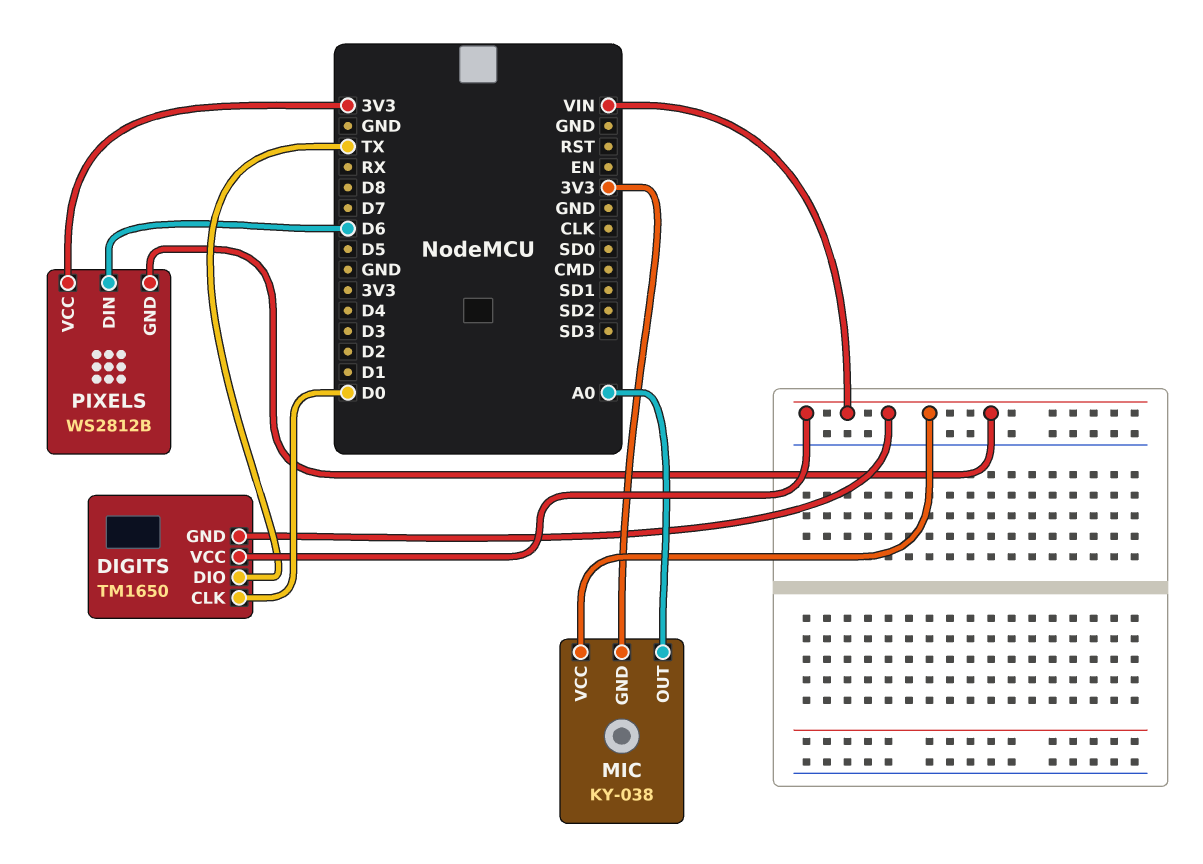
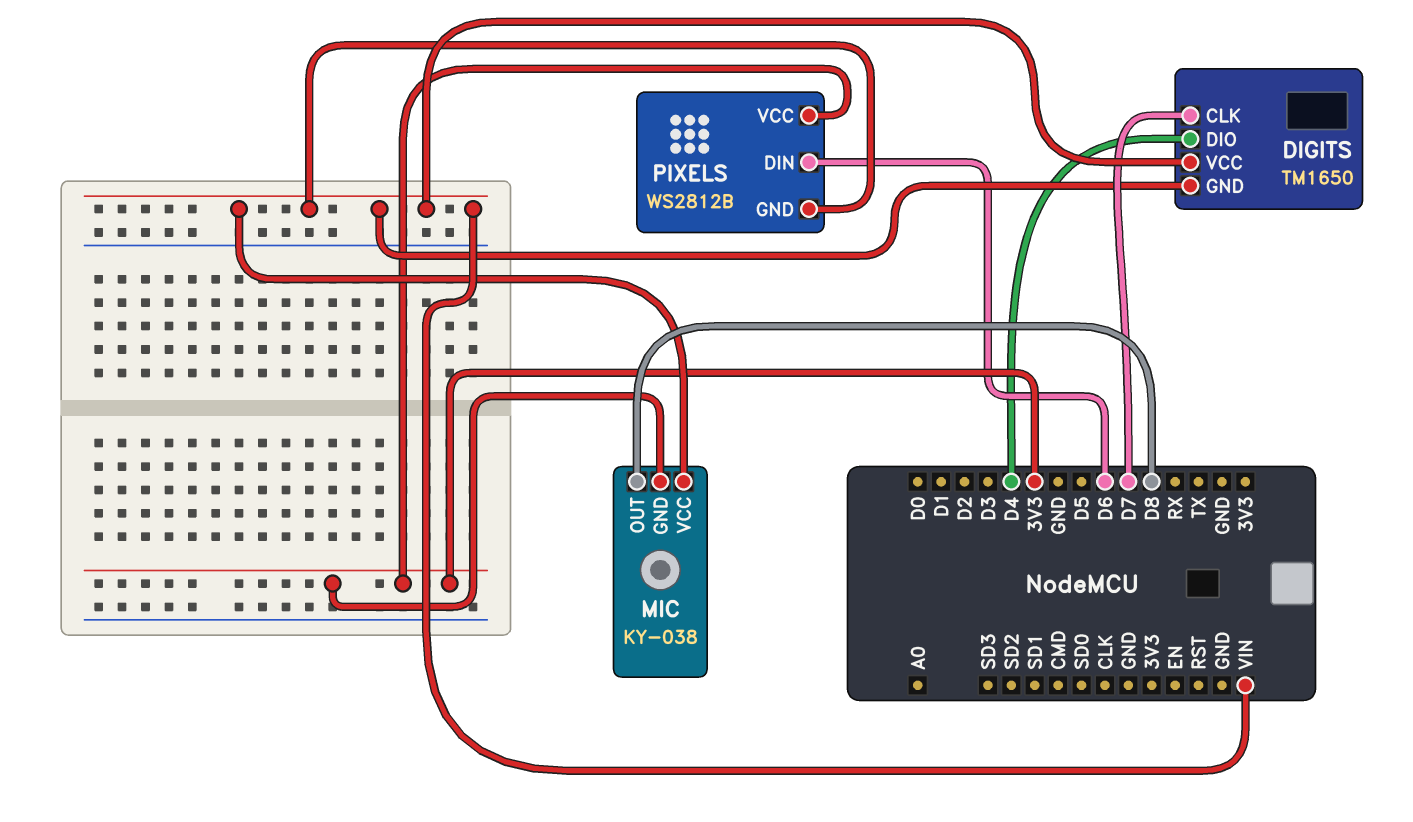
DIGITS pin CLK: D0 -> D7
DIGITS pin DIO: TX -> D4
MIC pin OUT: A0 -> D8

